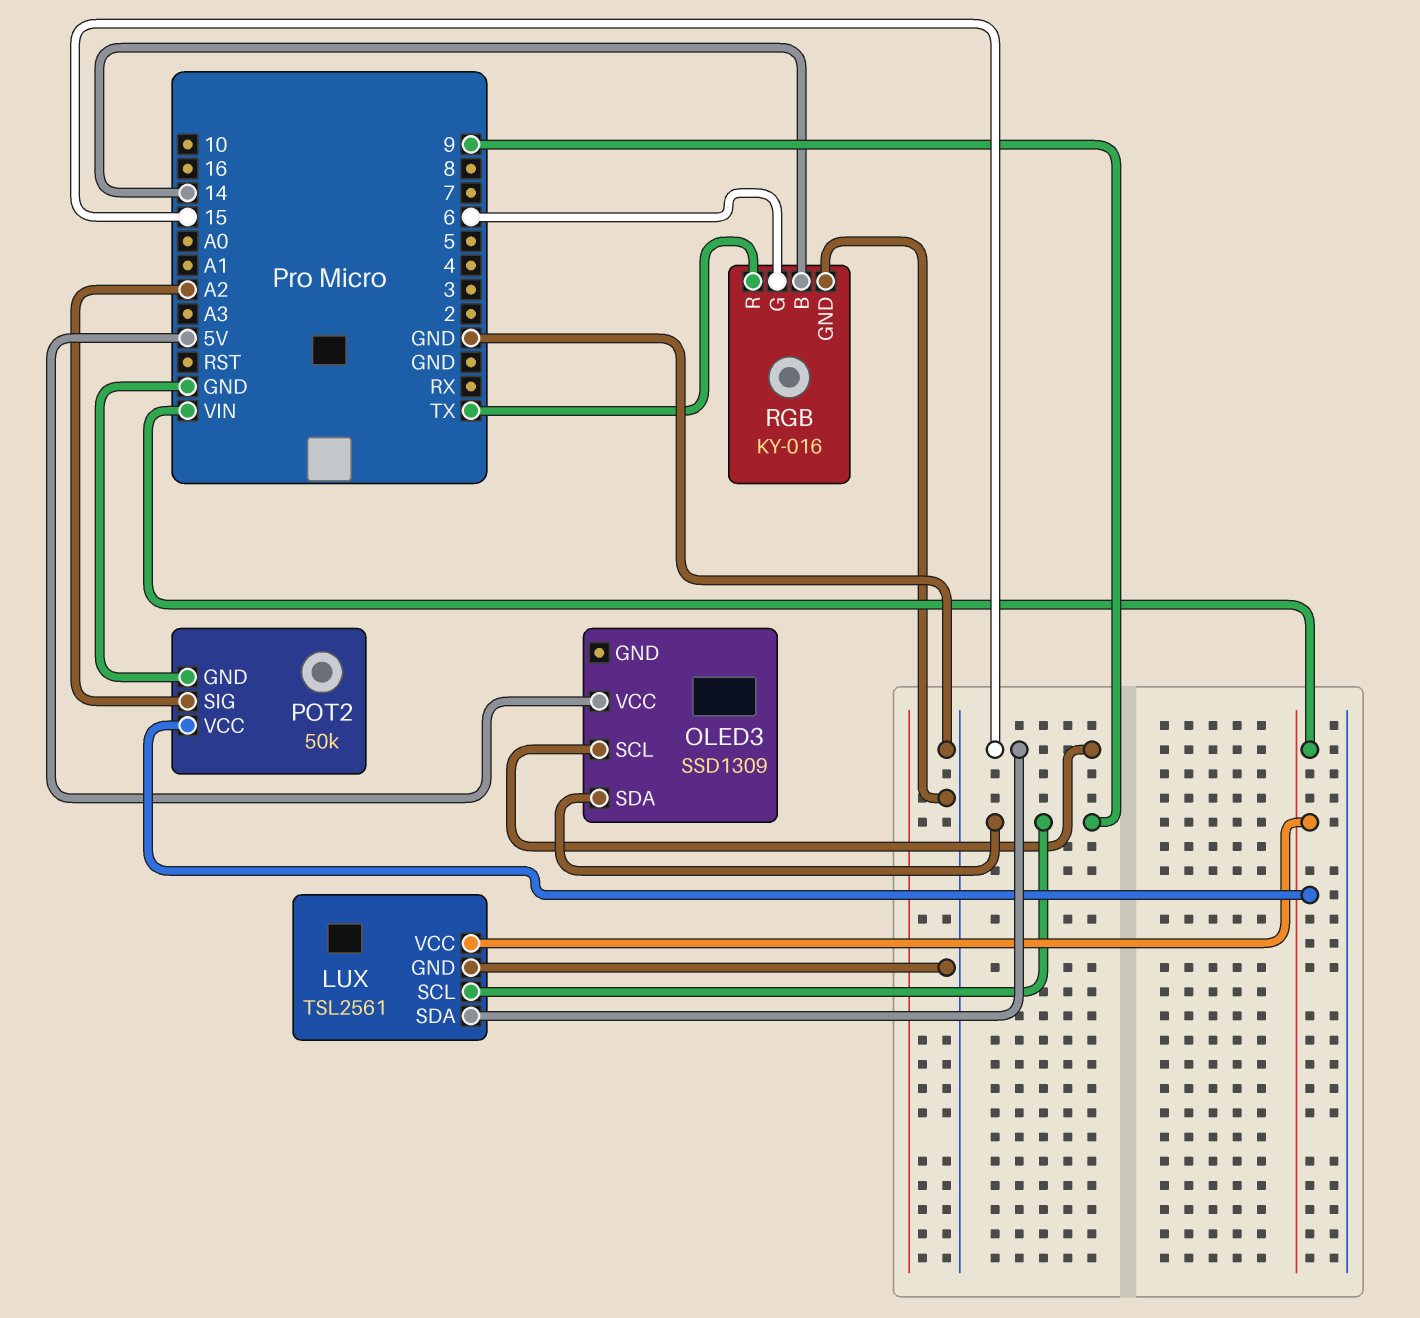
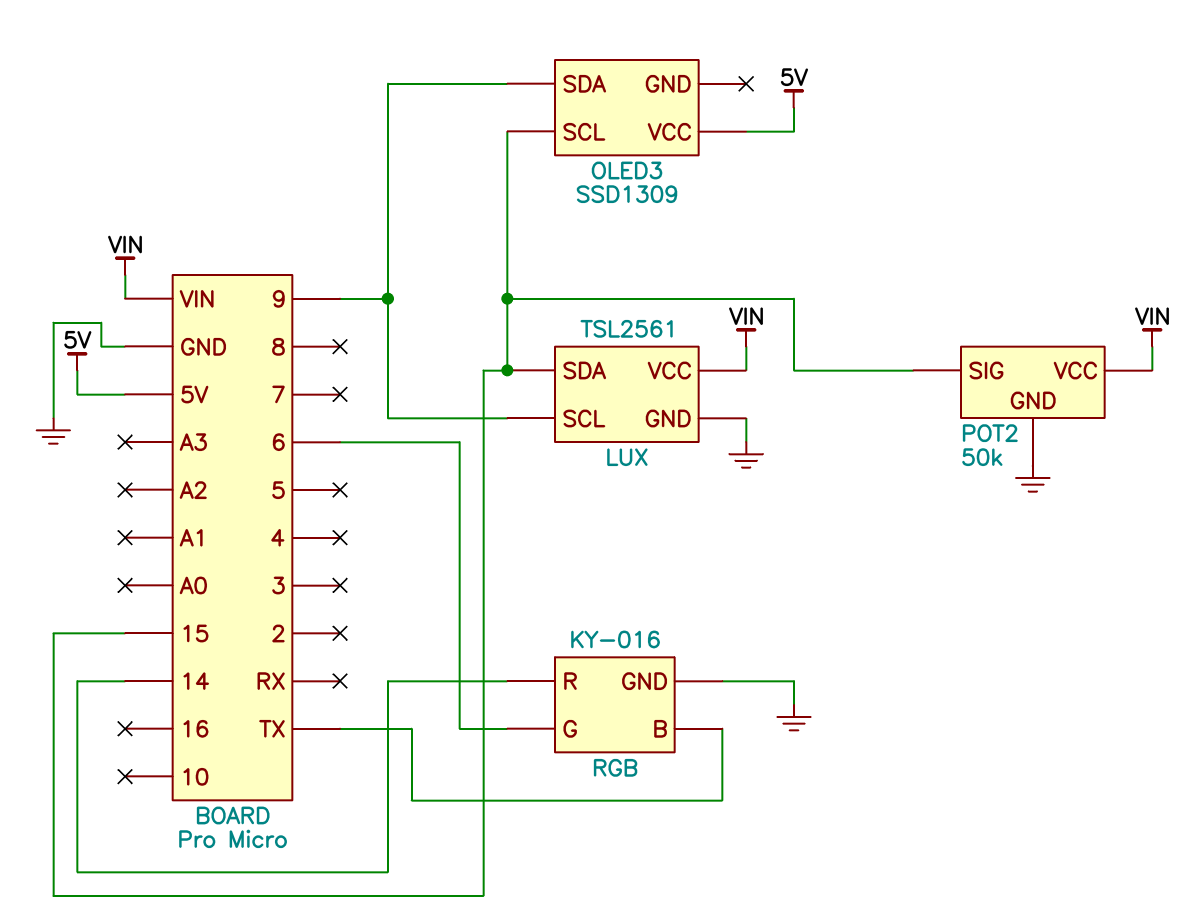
POT2 pin SIG: A2 -> 15
RGB pin B: 14 -> TX
RGB pin R: TX -> 14

